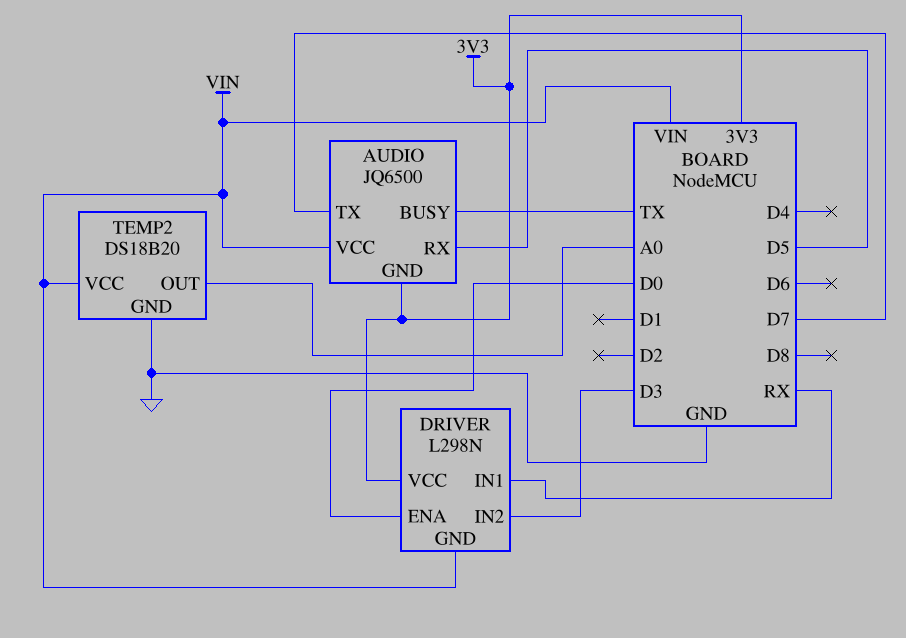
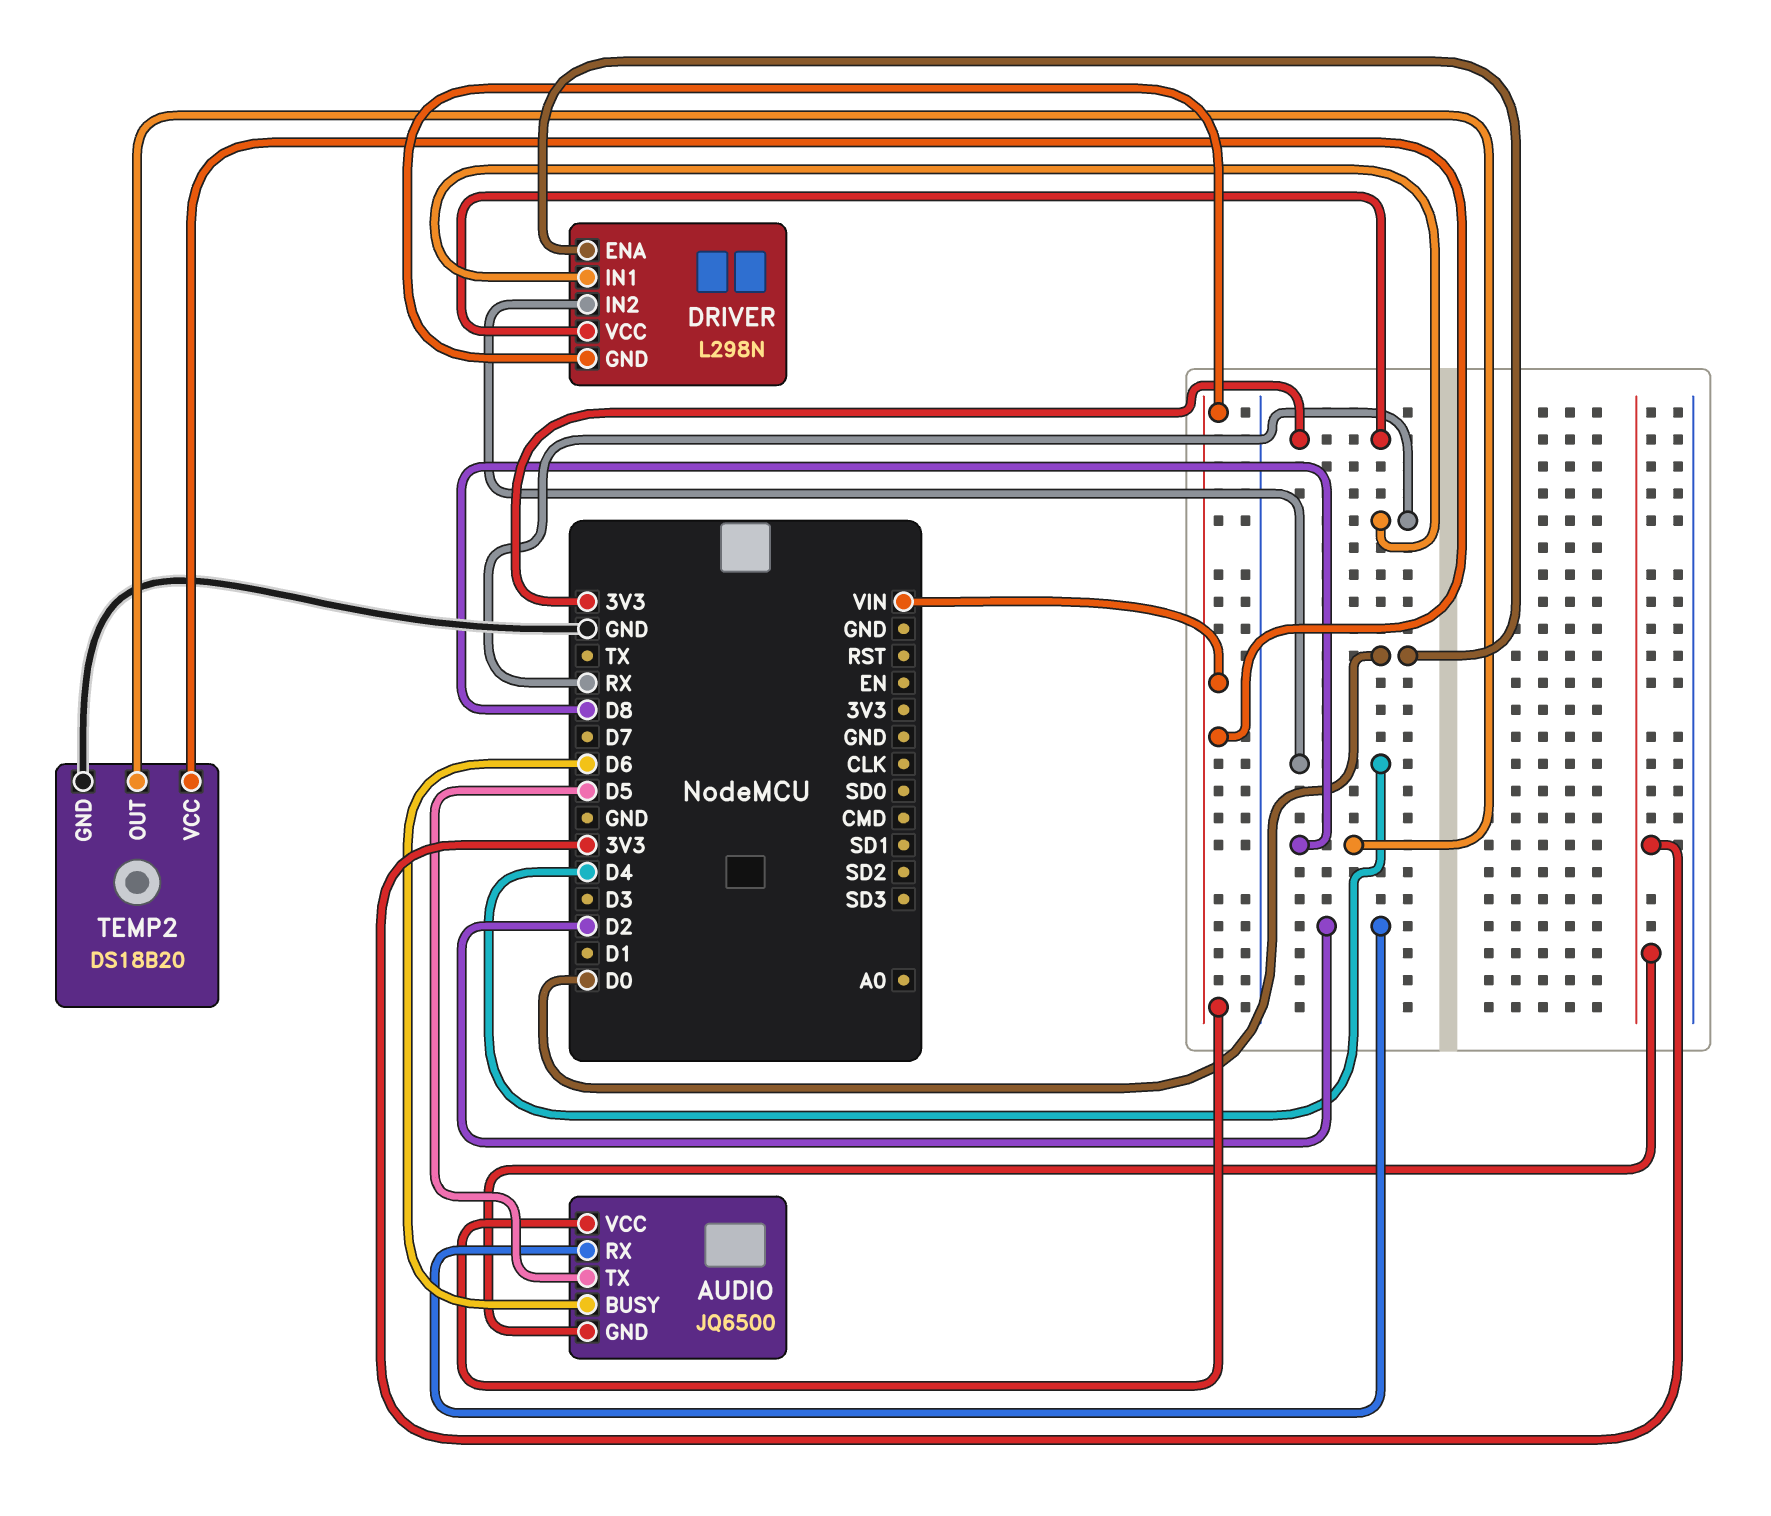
AUDIO pin BUSY: TX -> D6
AUDIO pin RX: D5 -> D2
AUDIO pin TX: D7 -> D5
DRIVER pin IN2: D3 -> D4
TEMP2 pin OUT: A0 -> D8

